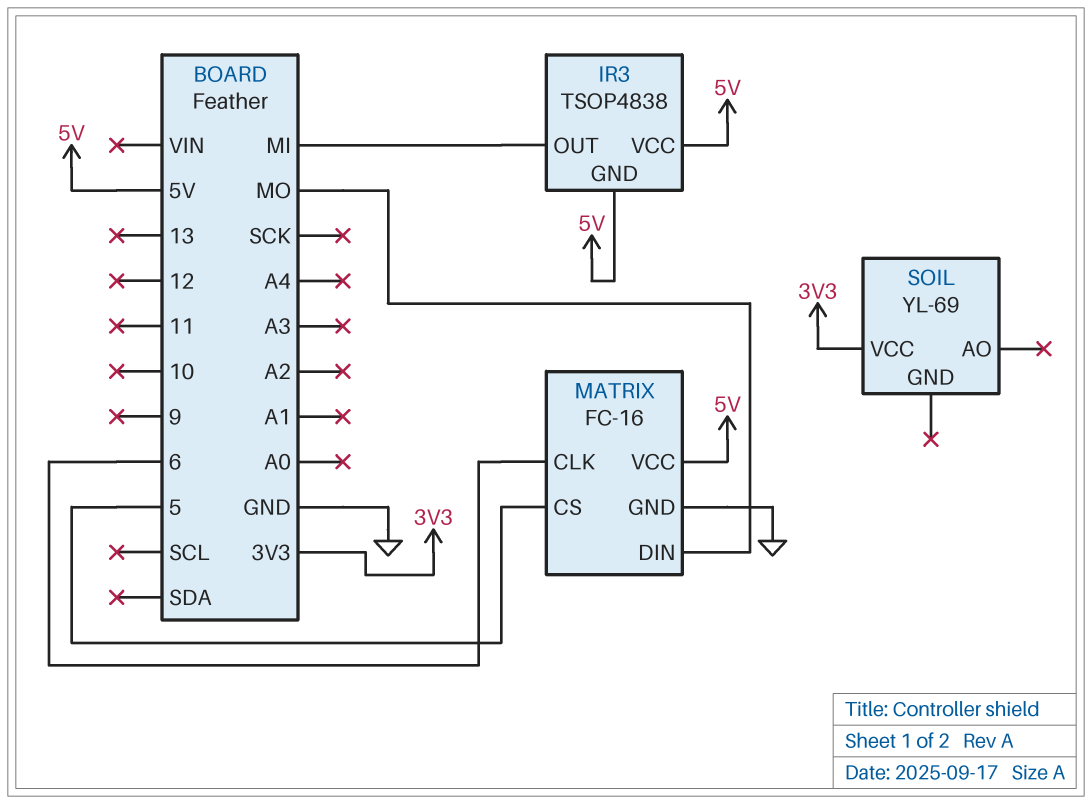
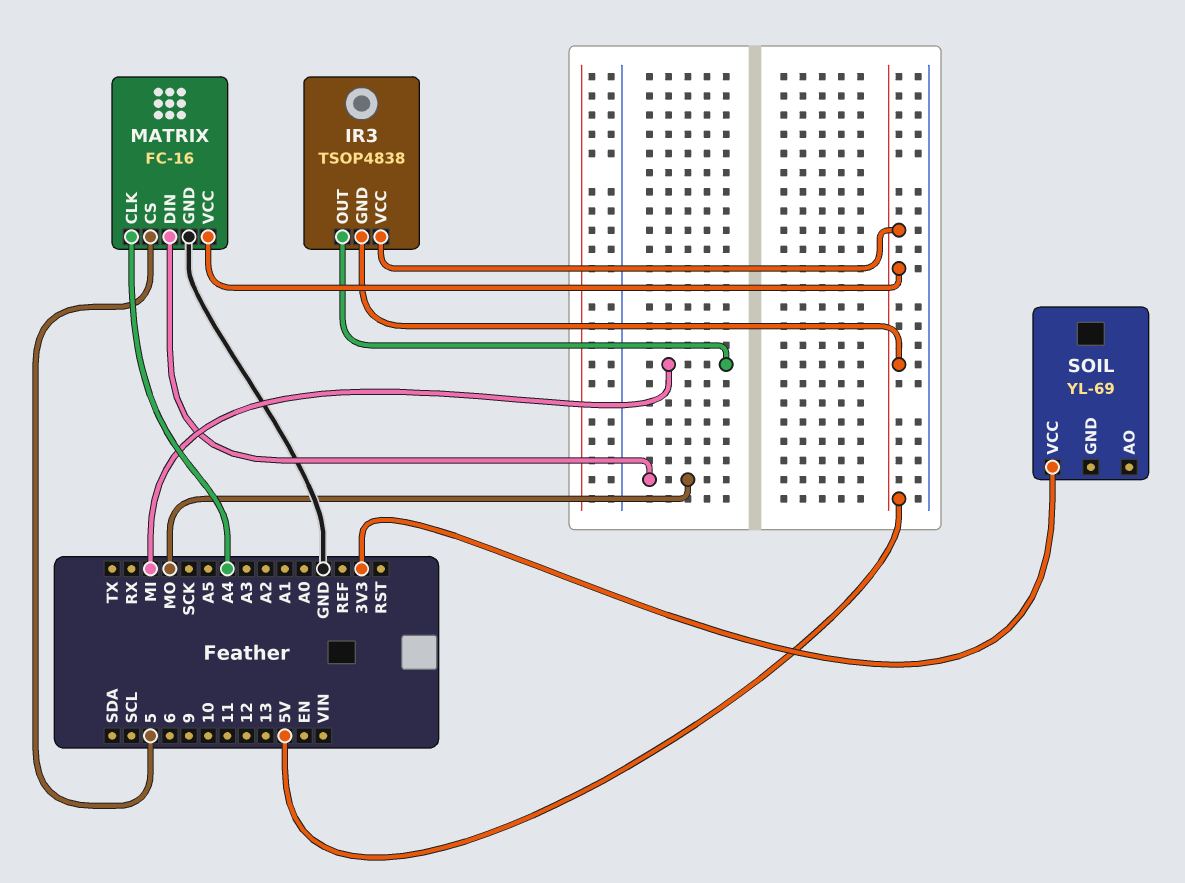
MATRIX pin CLK: 6 -> A4

